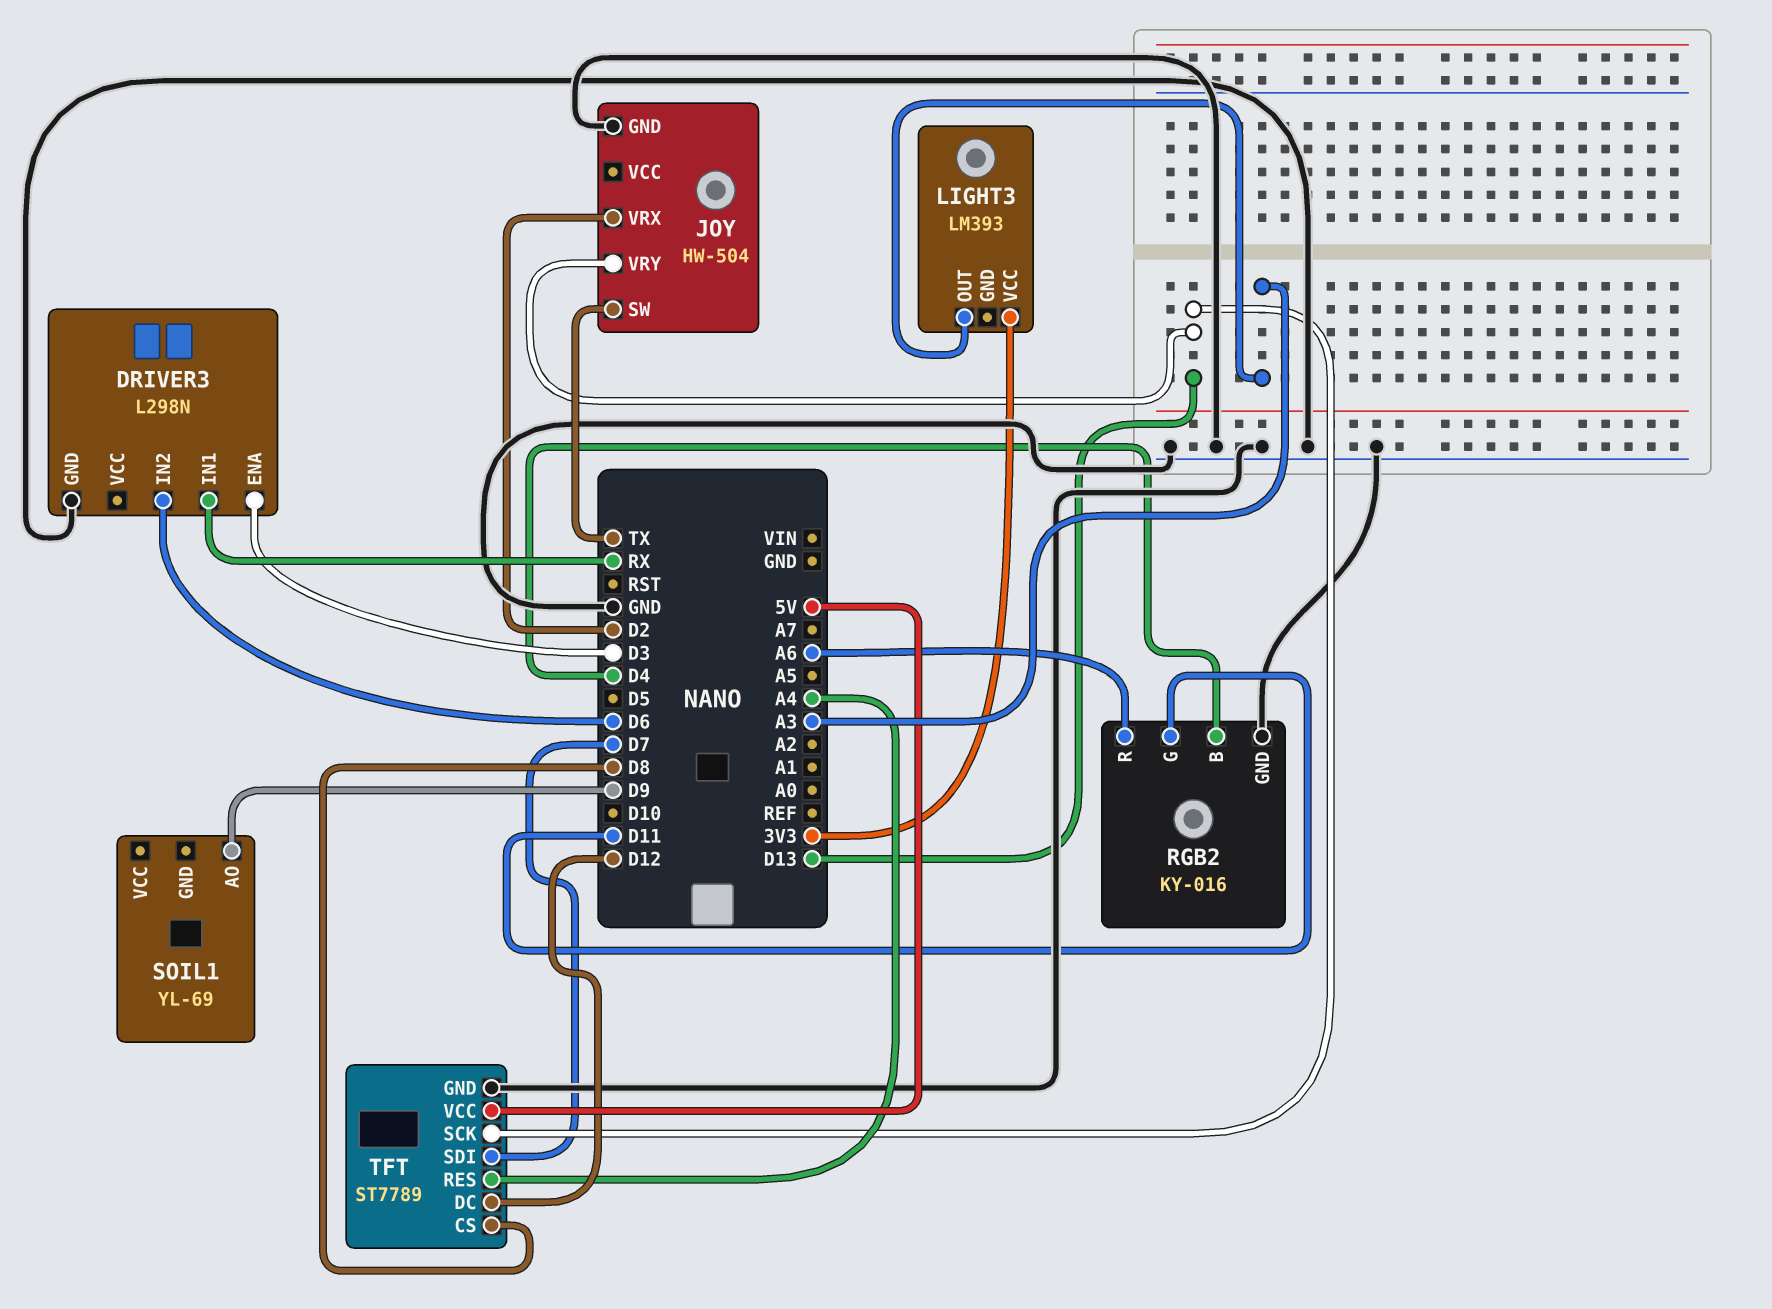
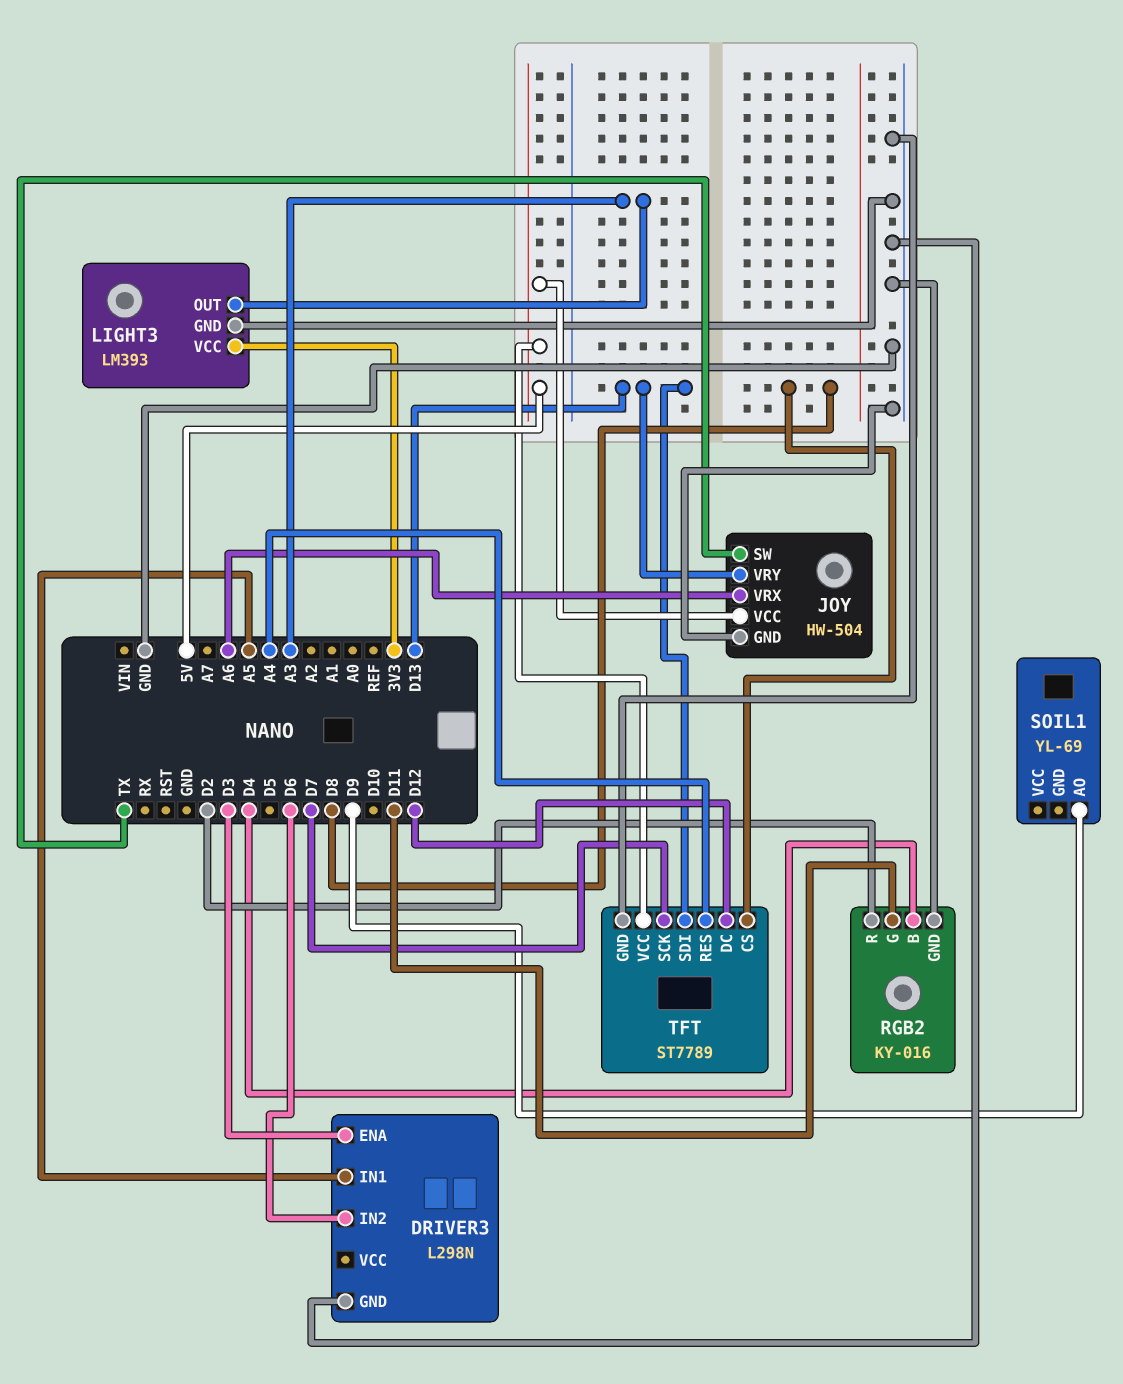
DRIVER3 pin IN1: RX -> A5
JOY pin VCC: none -> 5V
JOY pin VRX: D2 -> A6
LIGHT3 pin GND: none -> GND
RGB2 pin R: A6 -> D2
TFT pin SCK: D13 -> D7
TFT pin SDI: D7 -> D13

